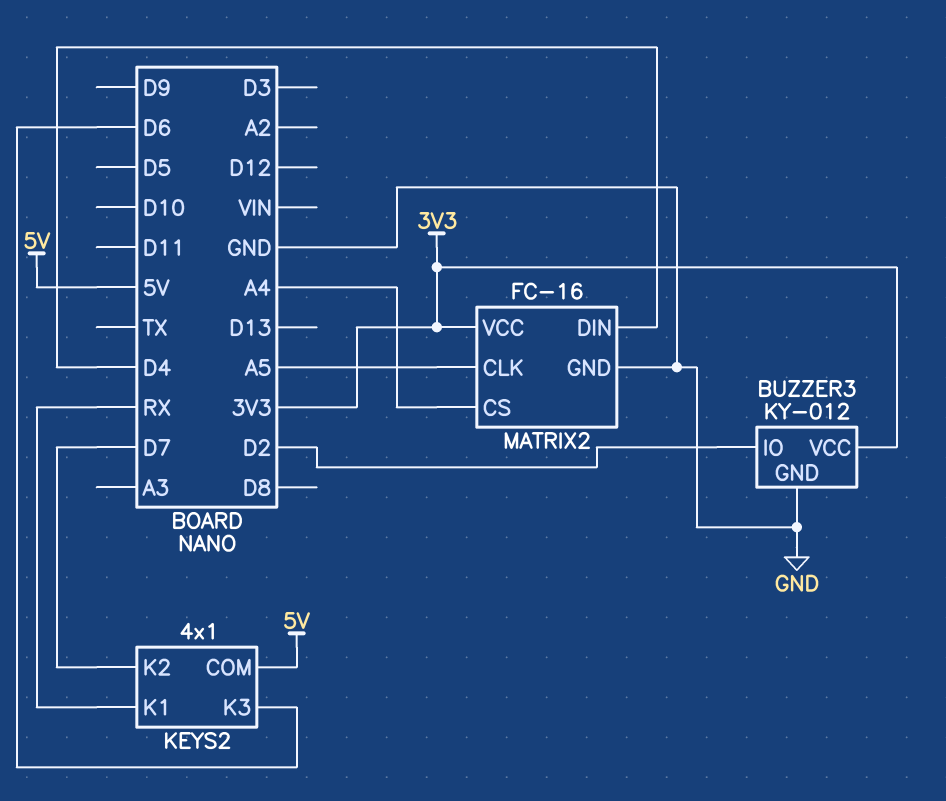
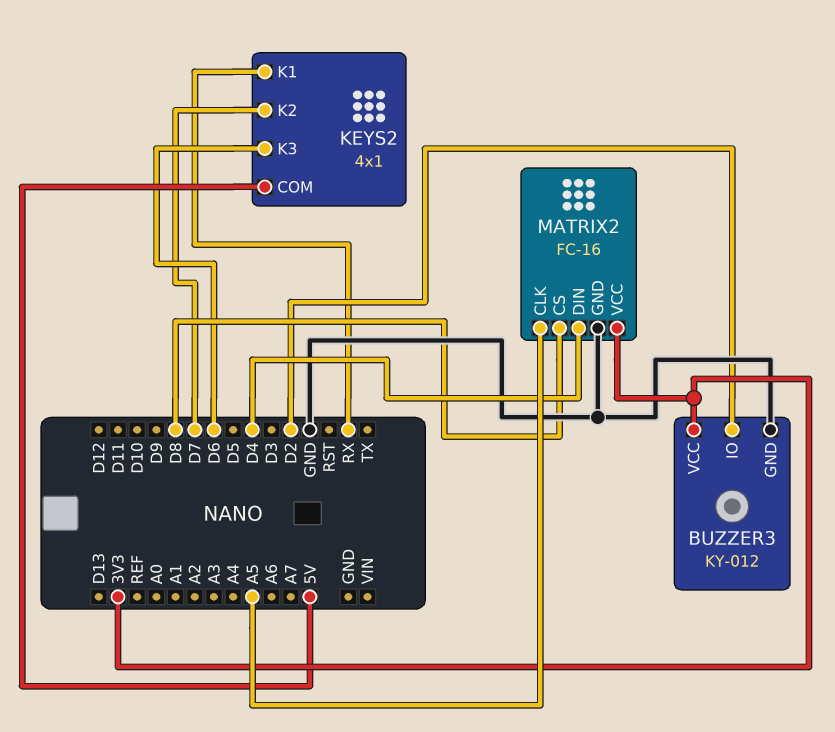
MATRIX2 pin CS: A4 -> D8

